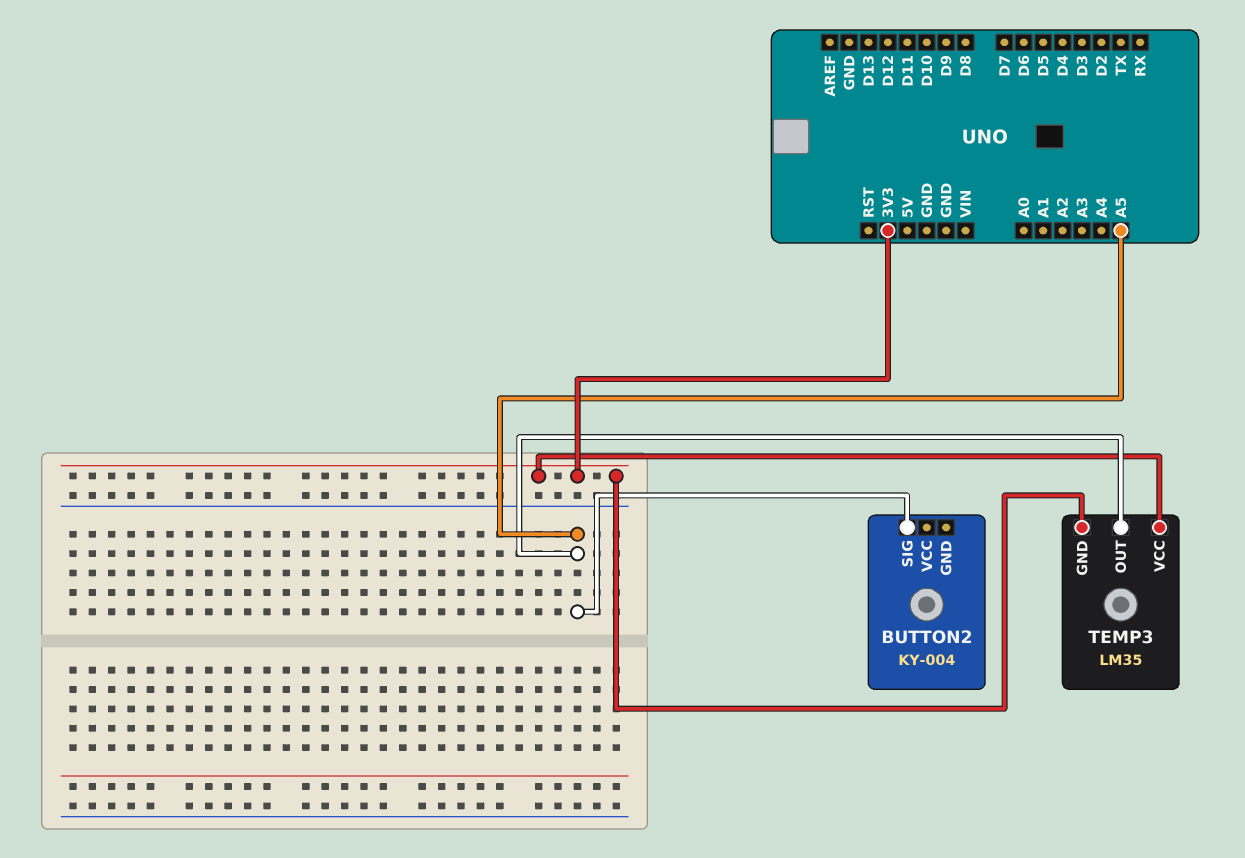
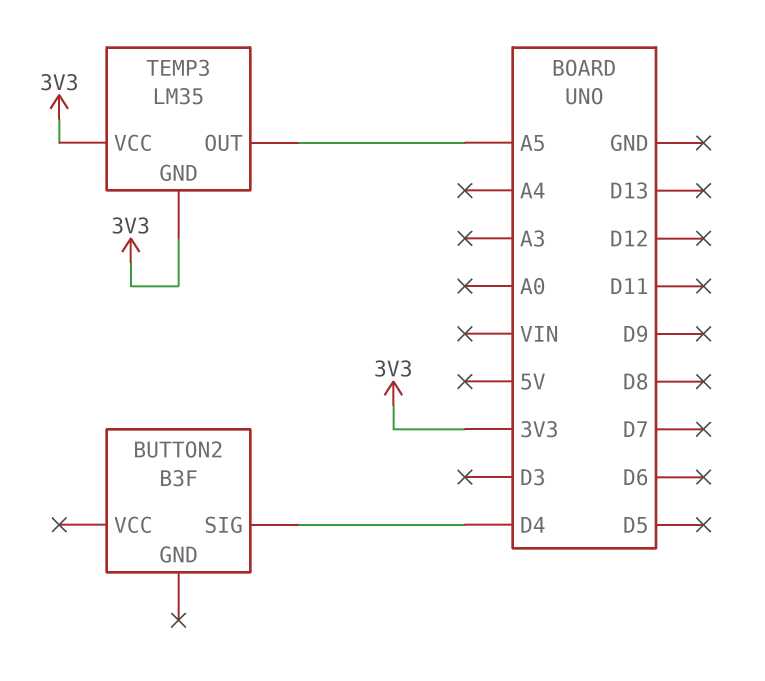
BUTTON2: KY-004 -> B3F
BUTTON2 pin SIG: A5 -> D4

